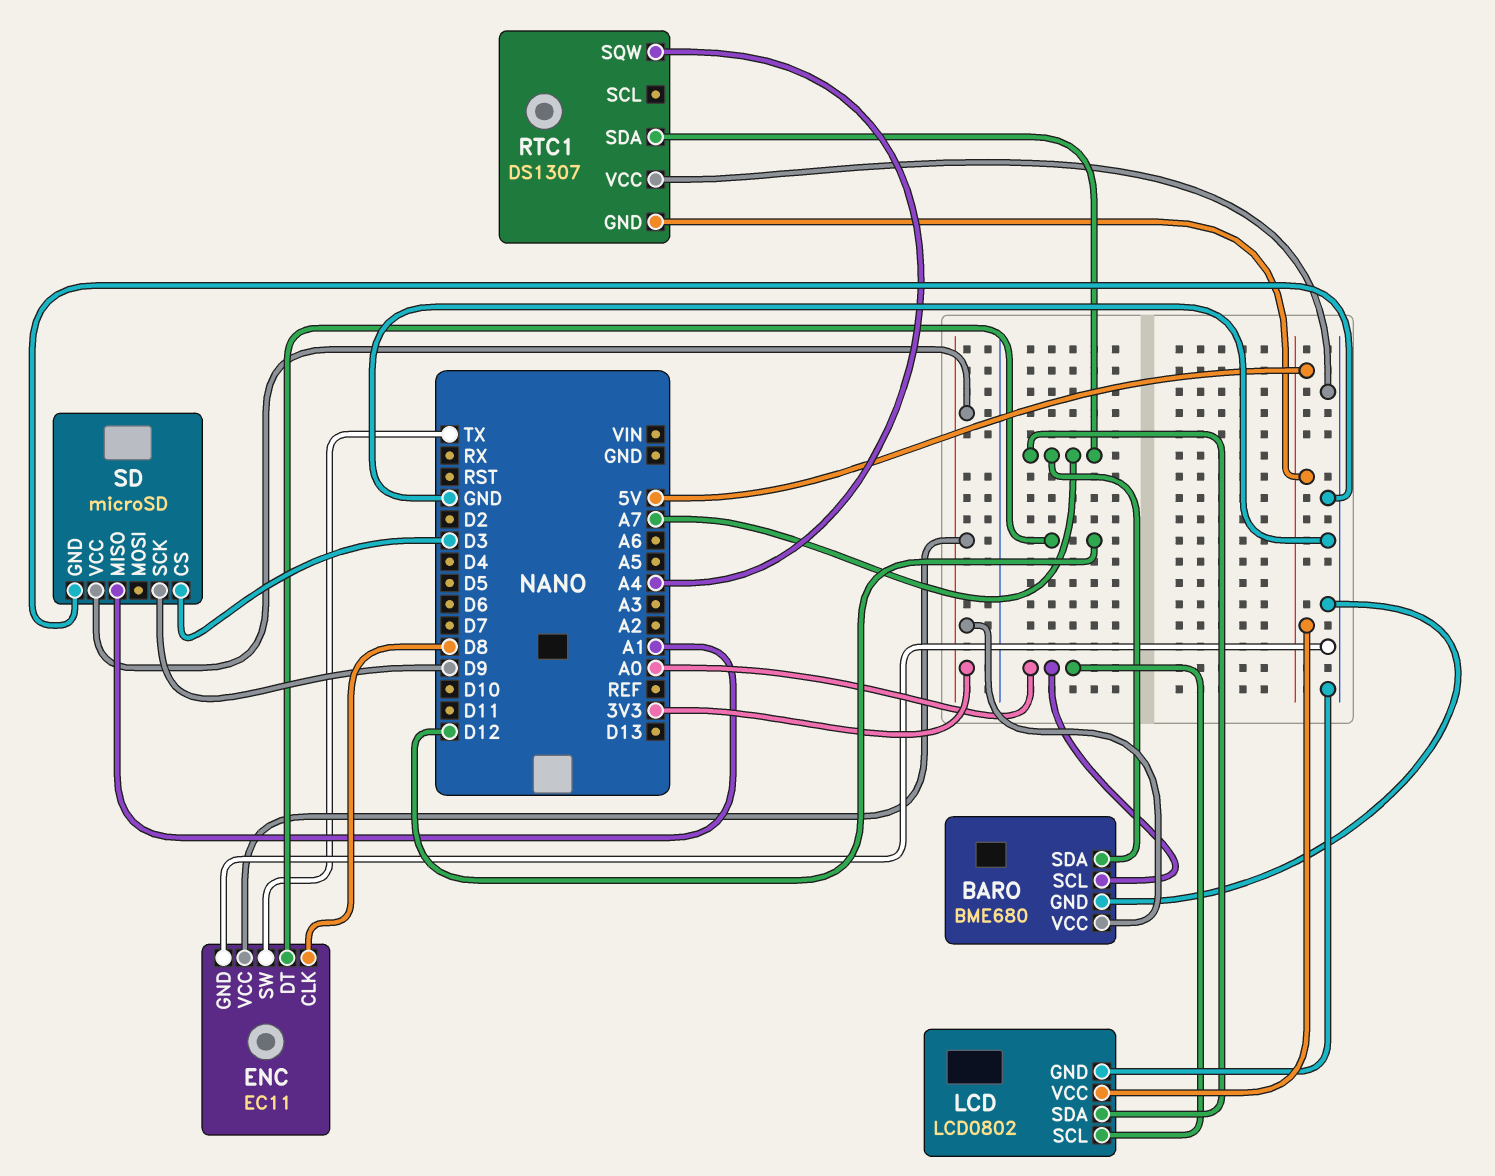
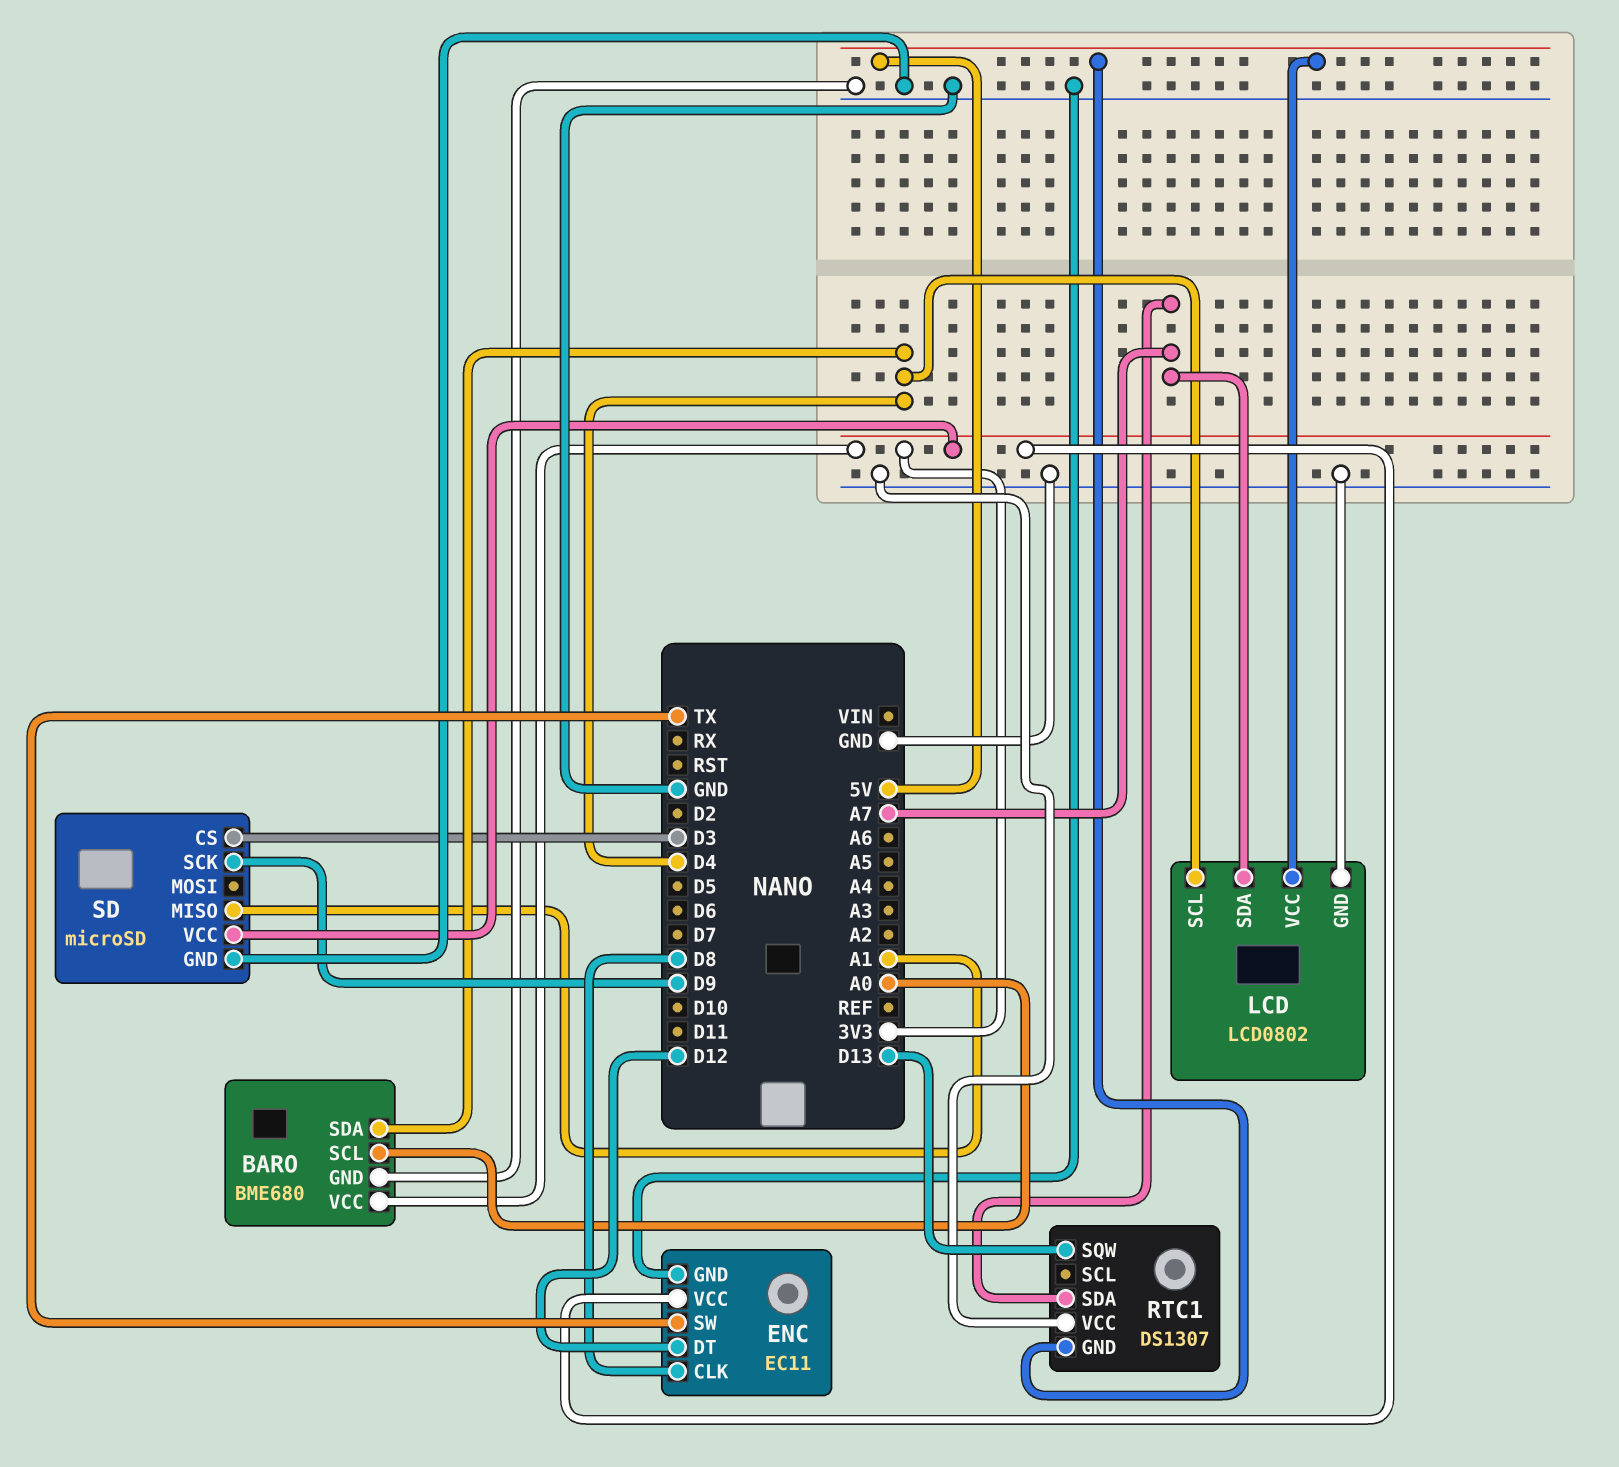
BARO pin SDA: A7 -> D4
LCD pin SCL: A0 -> D4
RTC1 pin SQW: A4 -> D13

